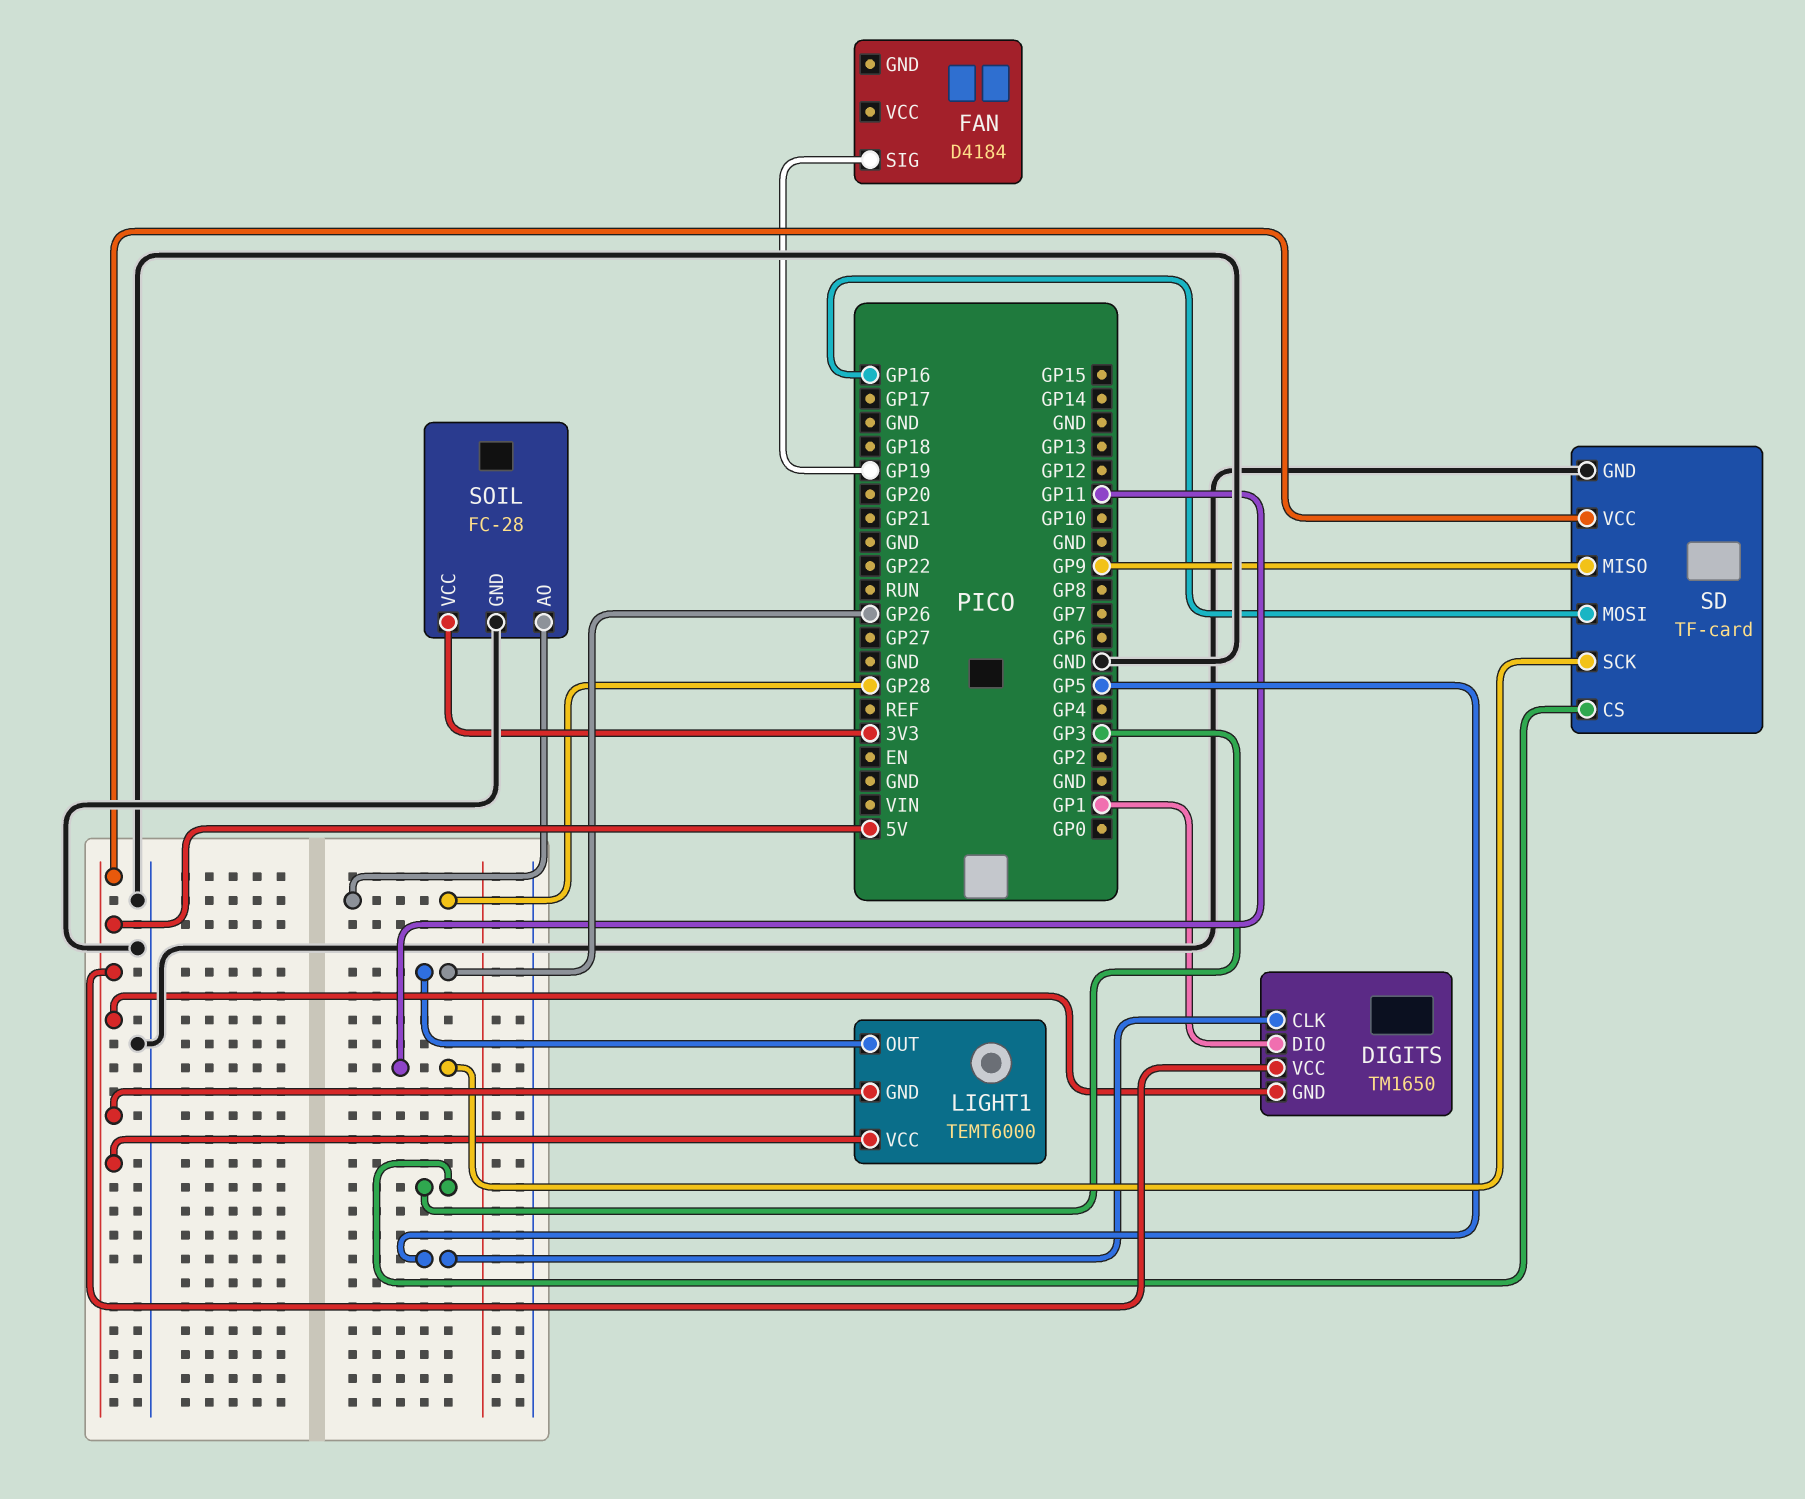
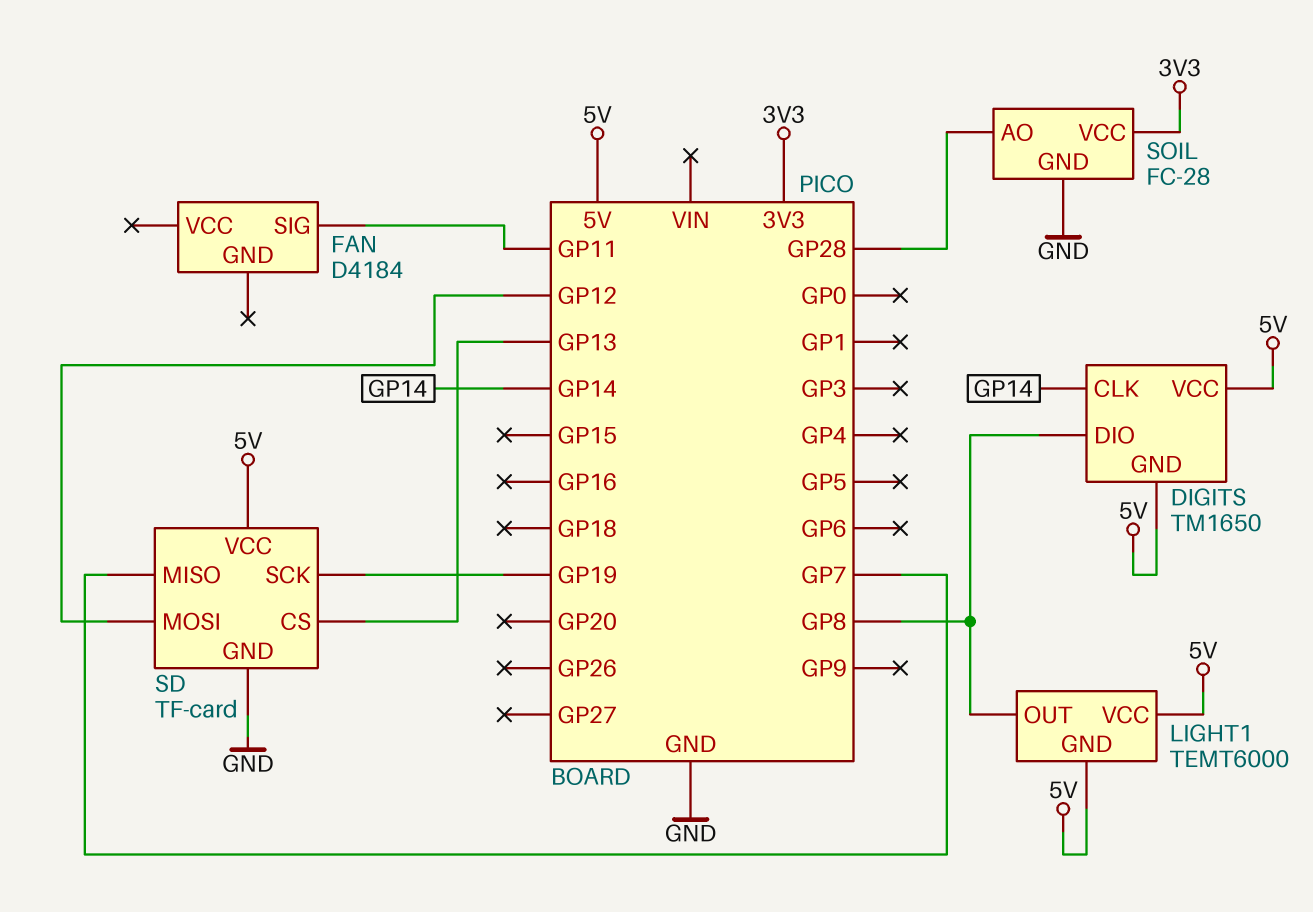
DIGITS pin CLK: GP5 -> GP14
DIGITS pin DIO: GP1 -> GP8
FAN pin SIG: GP19 -> GP11
LIGHT1 pin OUT: GP26 -> GP8
SD pin CS: GP3 -> GP13
SD pin MISO: GP9 -> GP7
SD pin MOSI: GP16 -> GP12
SD pin SCK: GP11 -> GP19

